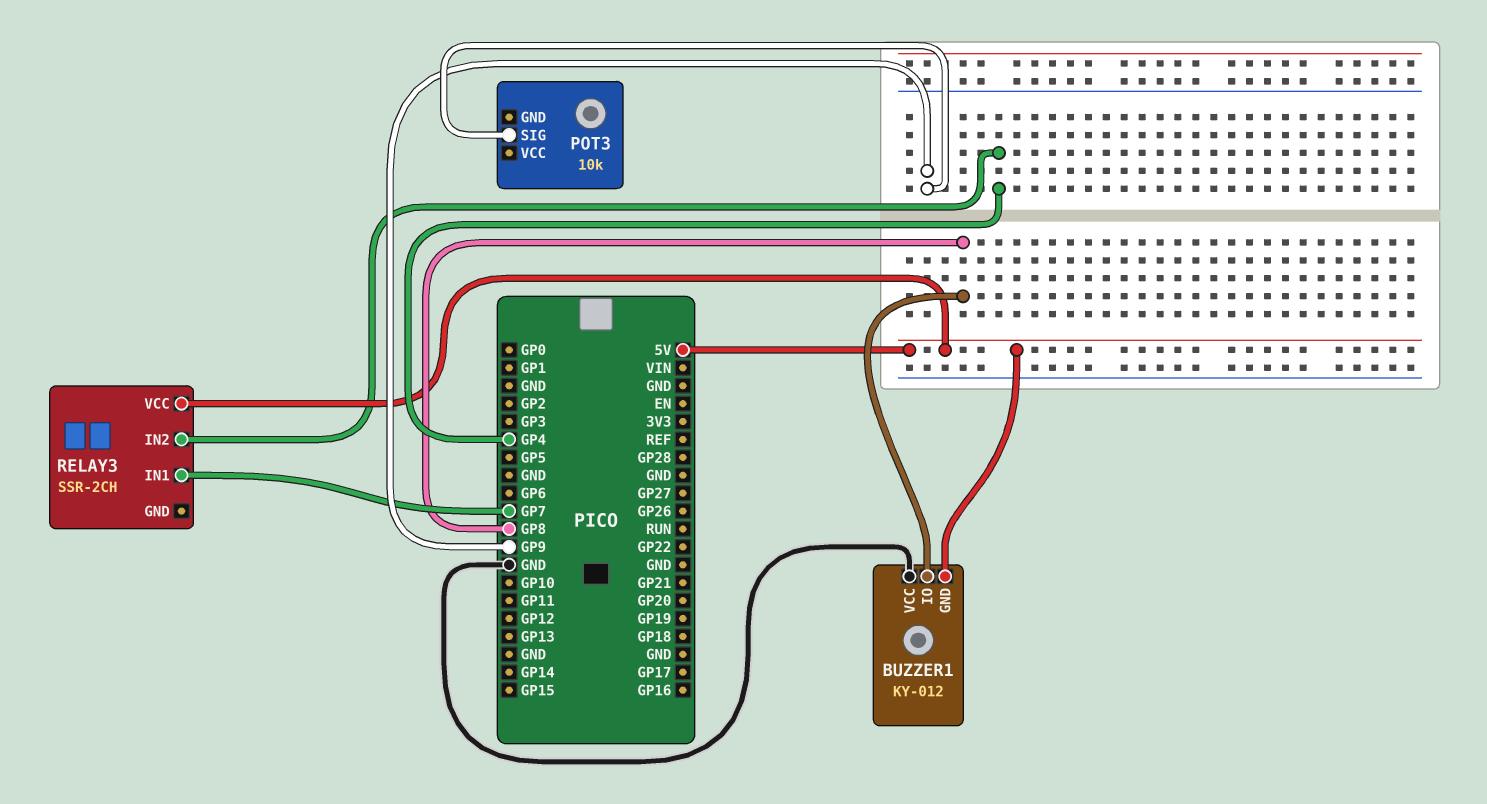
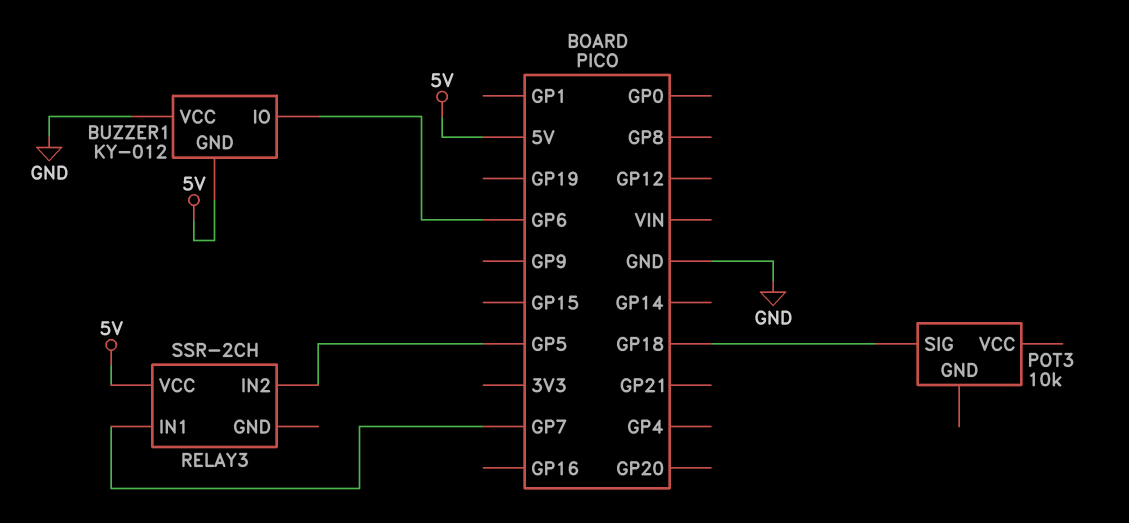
BUZZER1 pin IO: GP8 -> GP6
POT3 pin SIG: GP9 -> GP18
RELAY3 pin IN2: GP4 -> GP5

